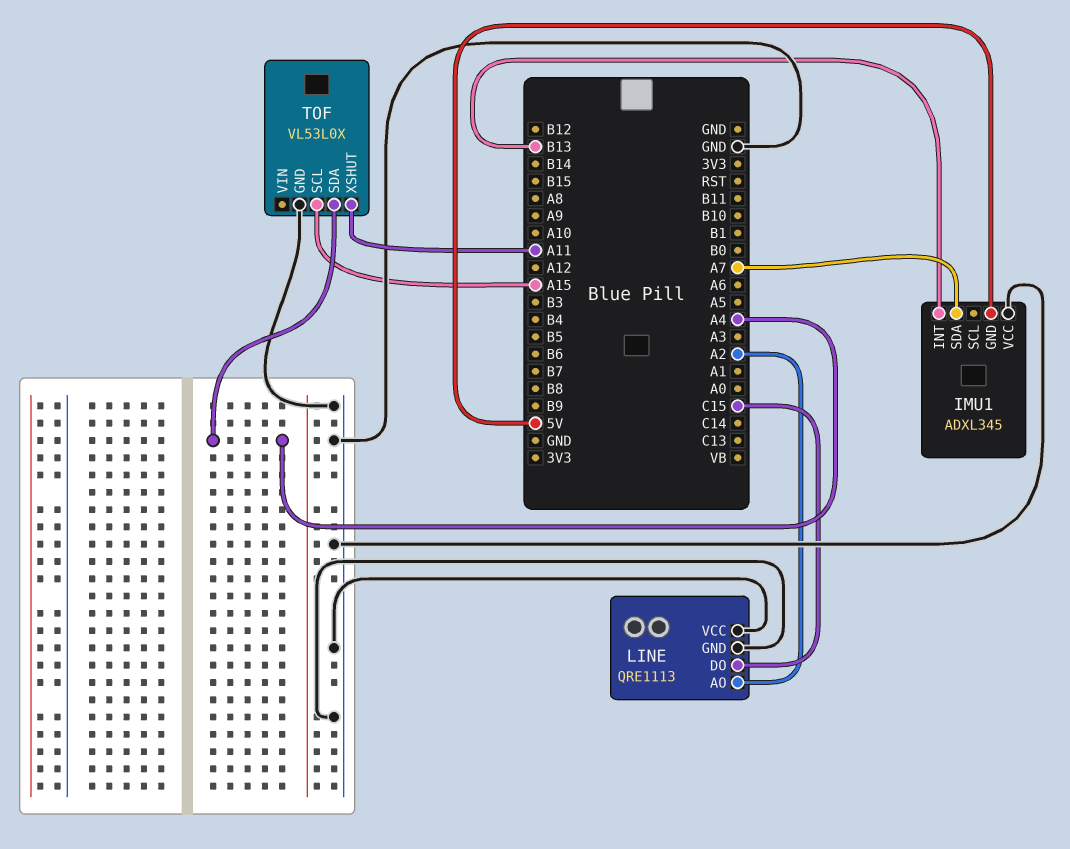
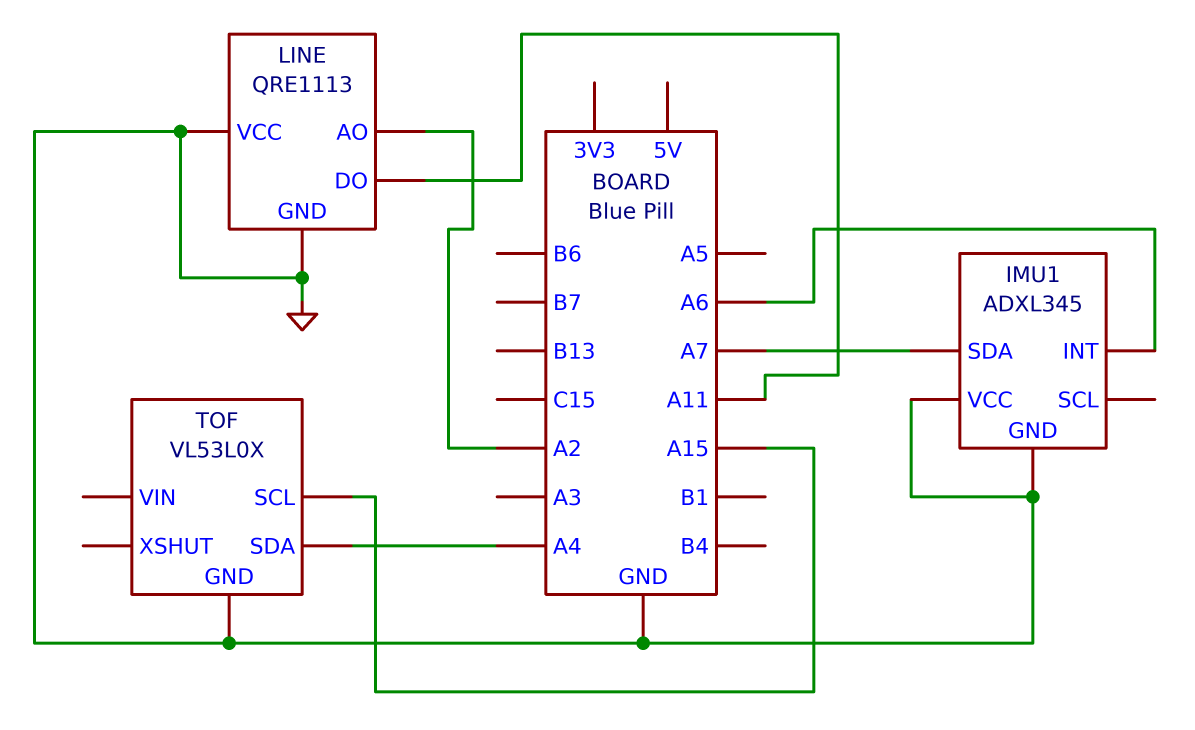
IMU1 pin GND: 5V -> GND
IMU1 pin INT: B13 -> A6
LINE pin DO: C15 -> A11
TOF pin XSHUT: A11 -> none

